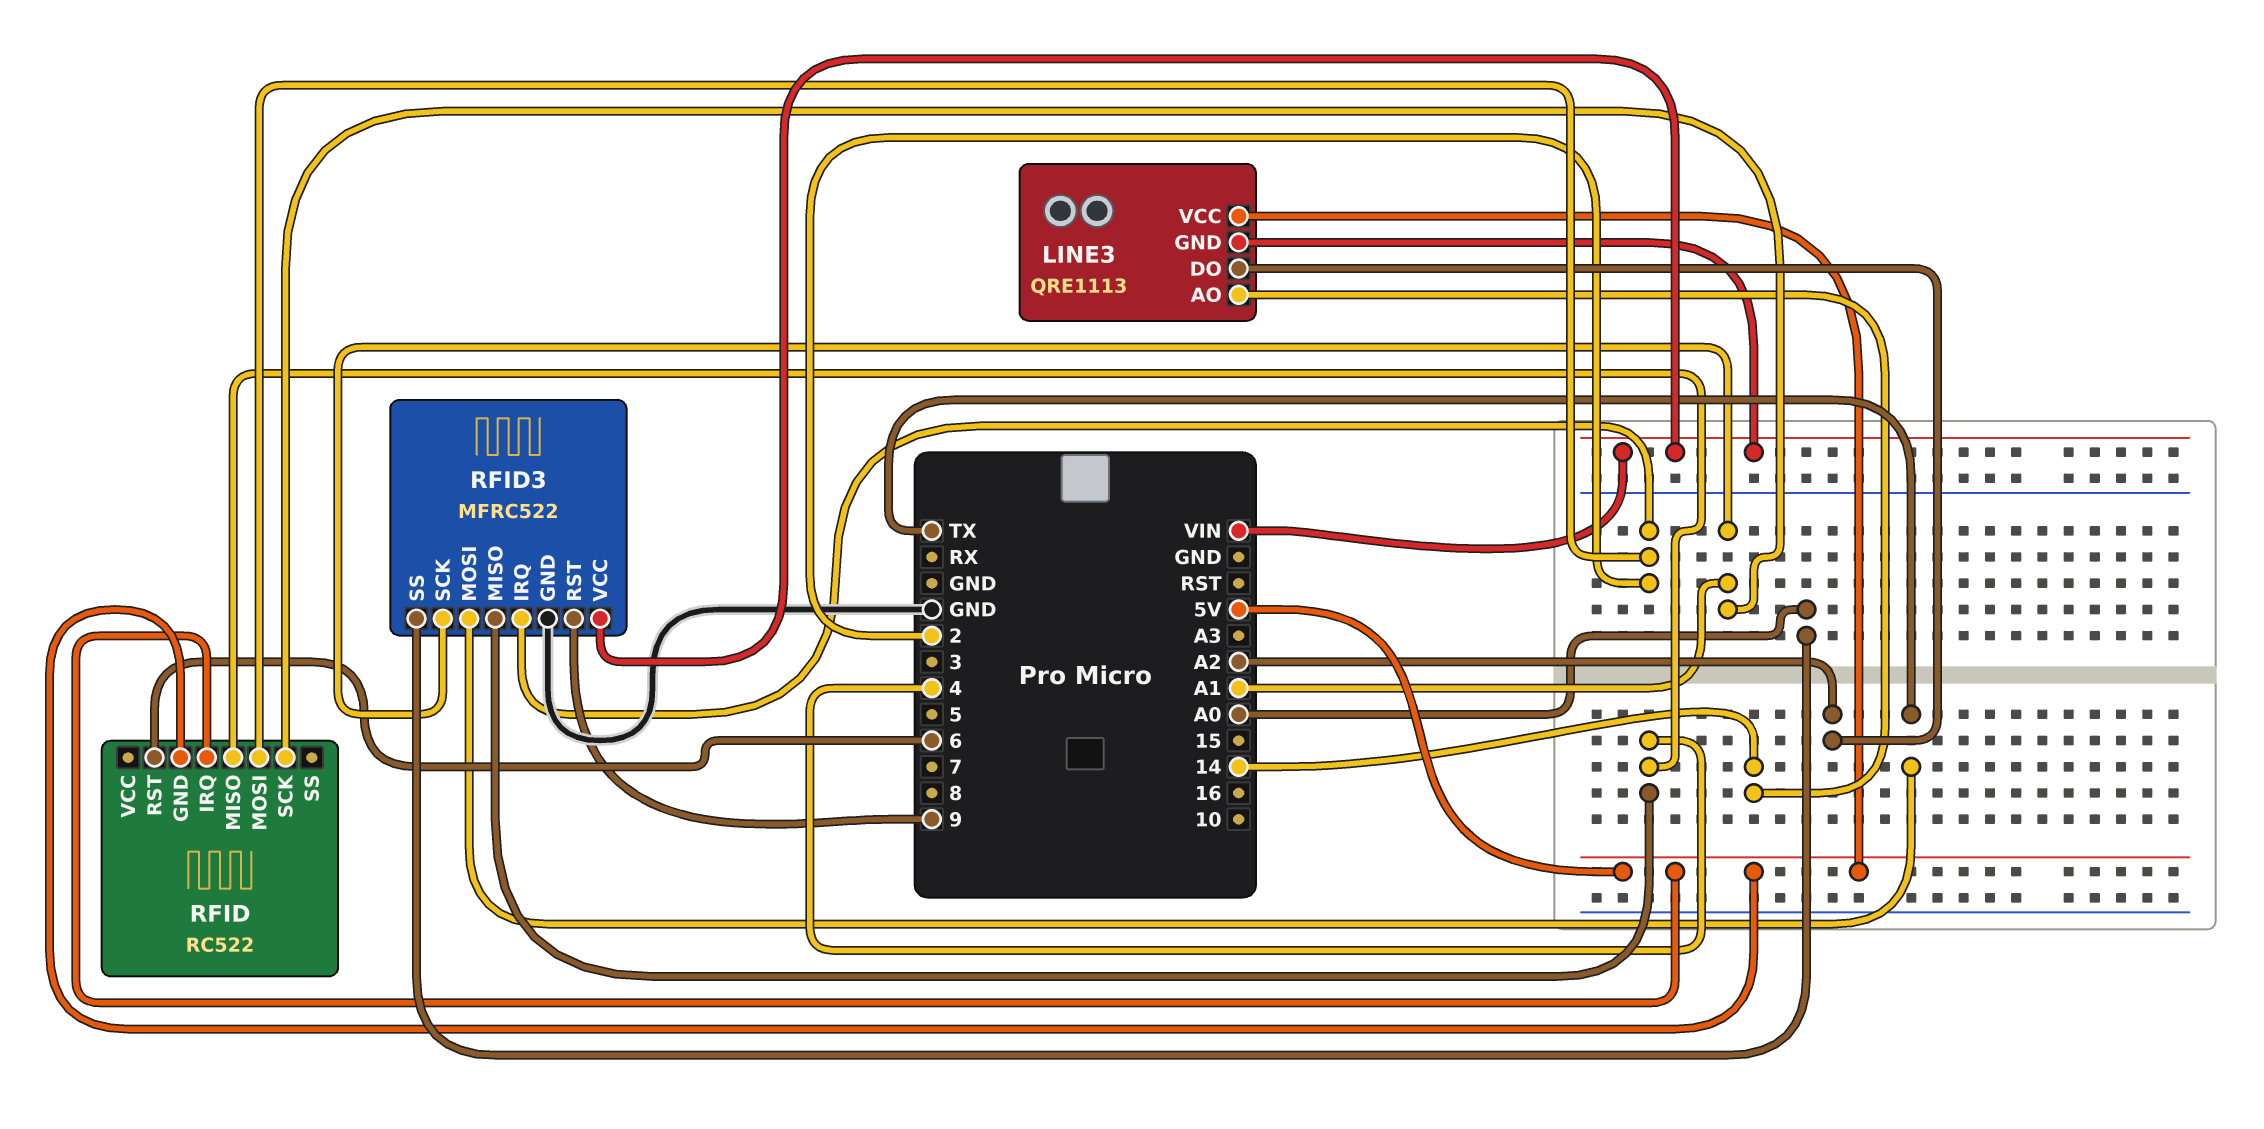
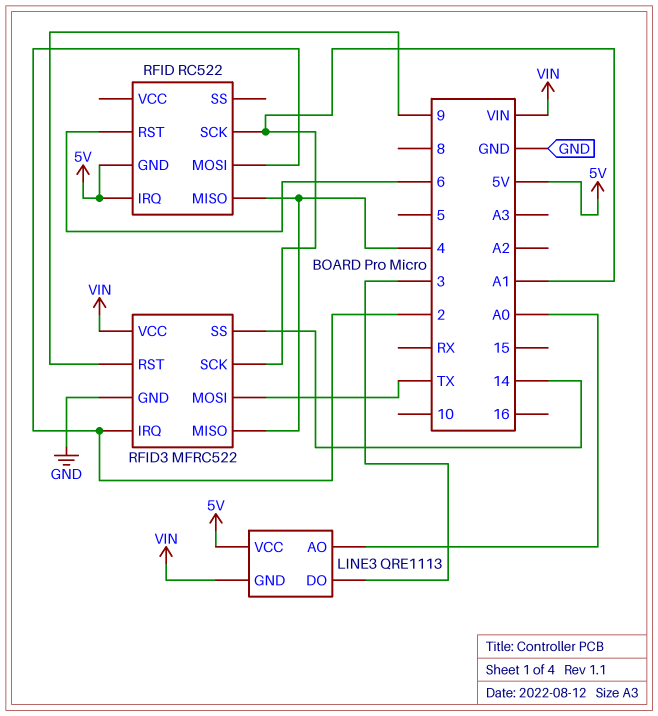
LINE3 pin AO: 14 -> A0
LINE3 pin DO: A2 -> 3
RFID3 pin SS: A0 -> 14

